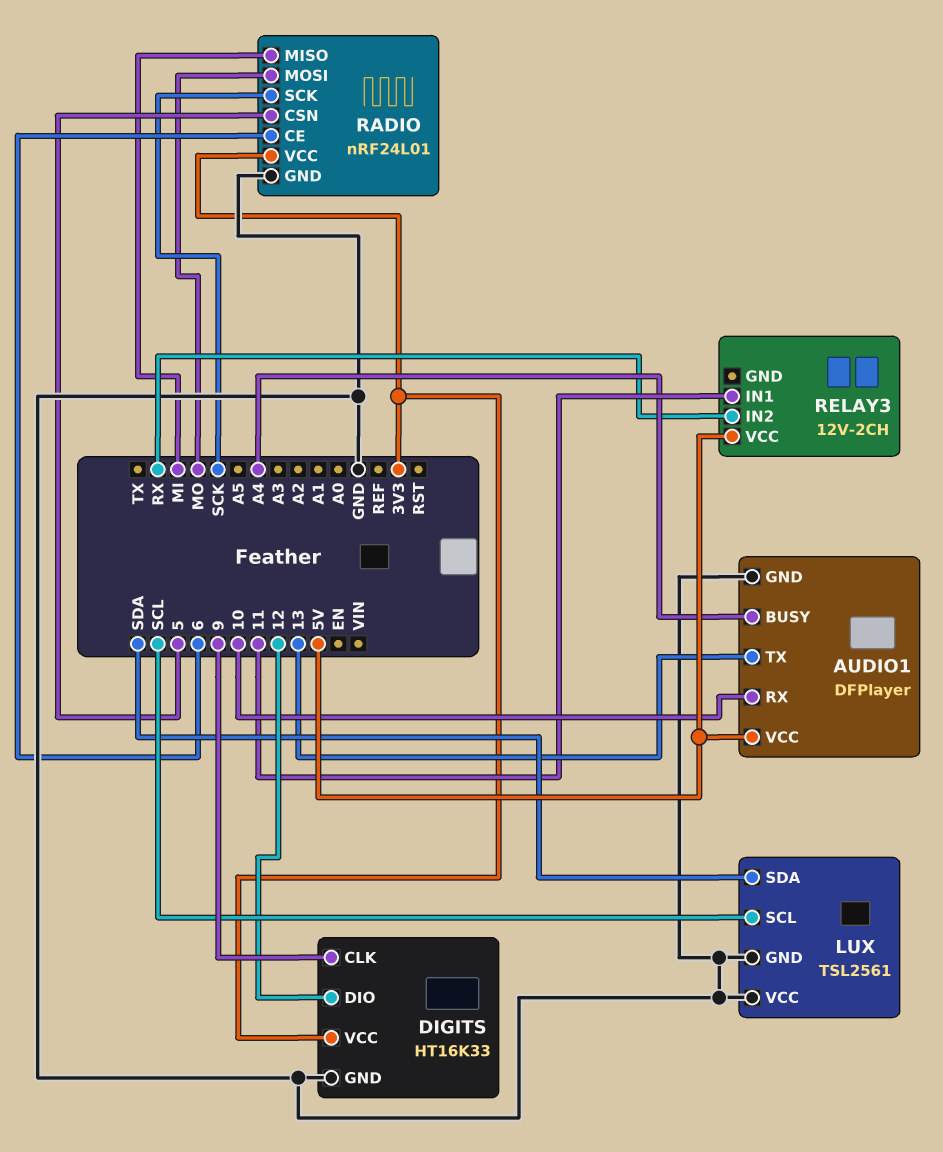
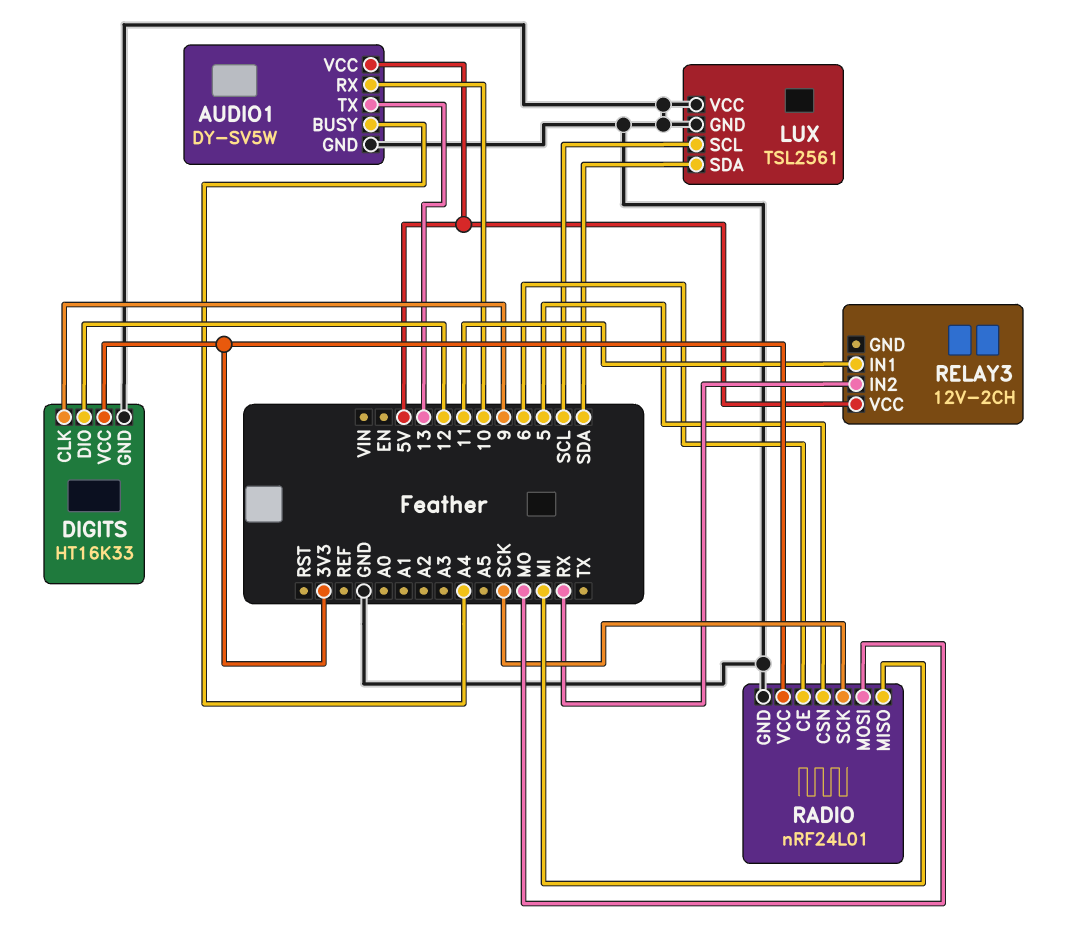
AUDIO1: DFPlayer -> DY-SV5W

